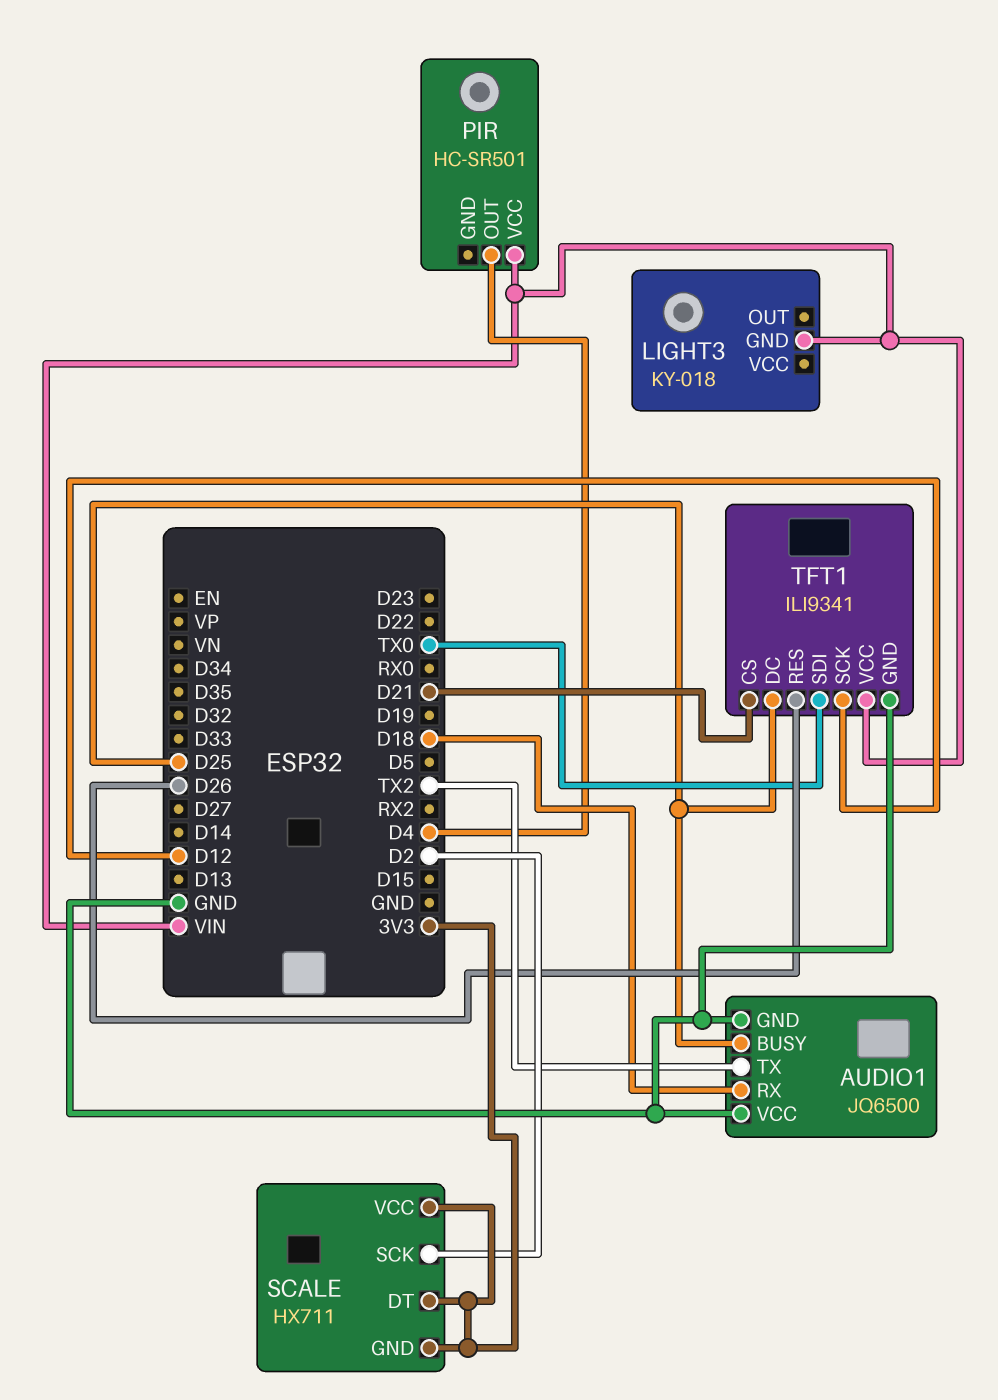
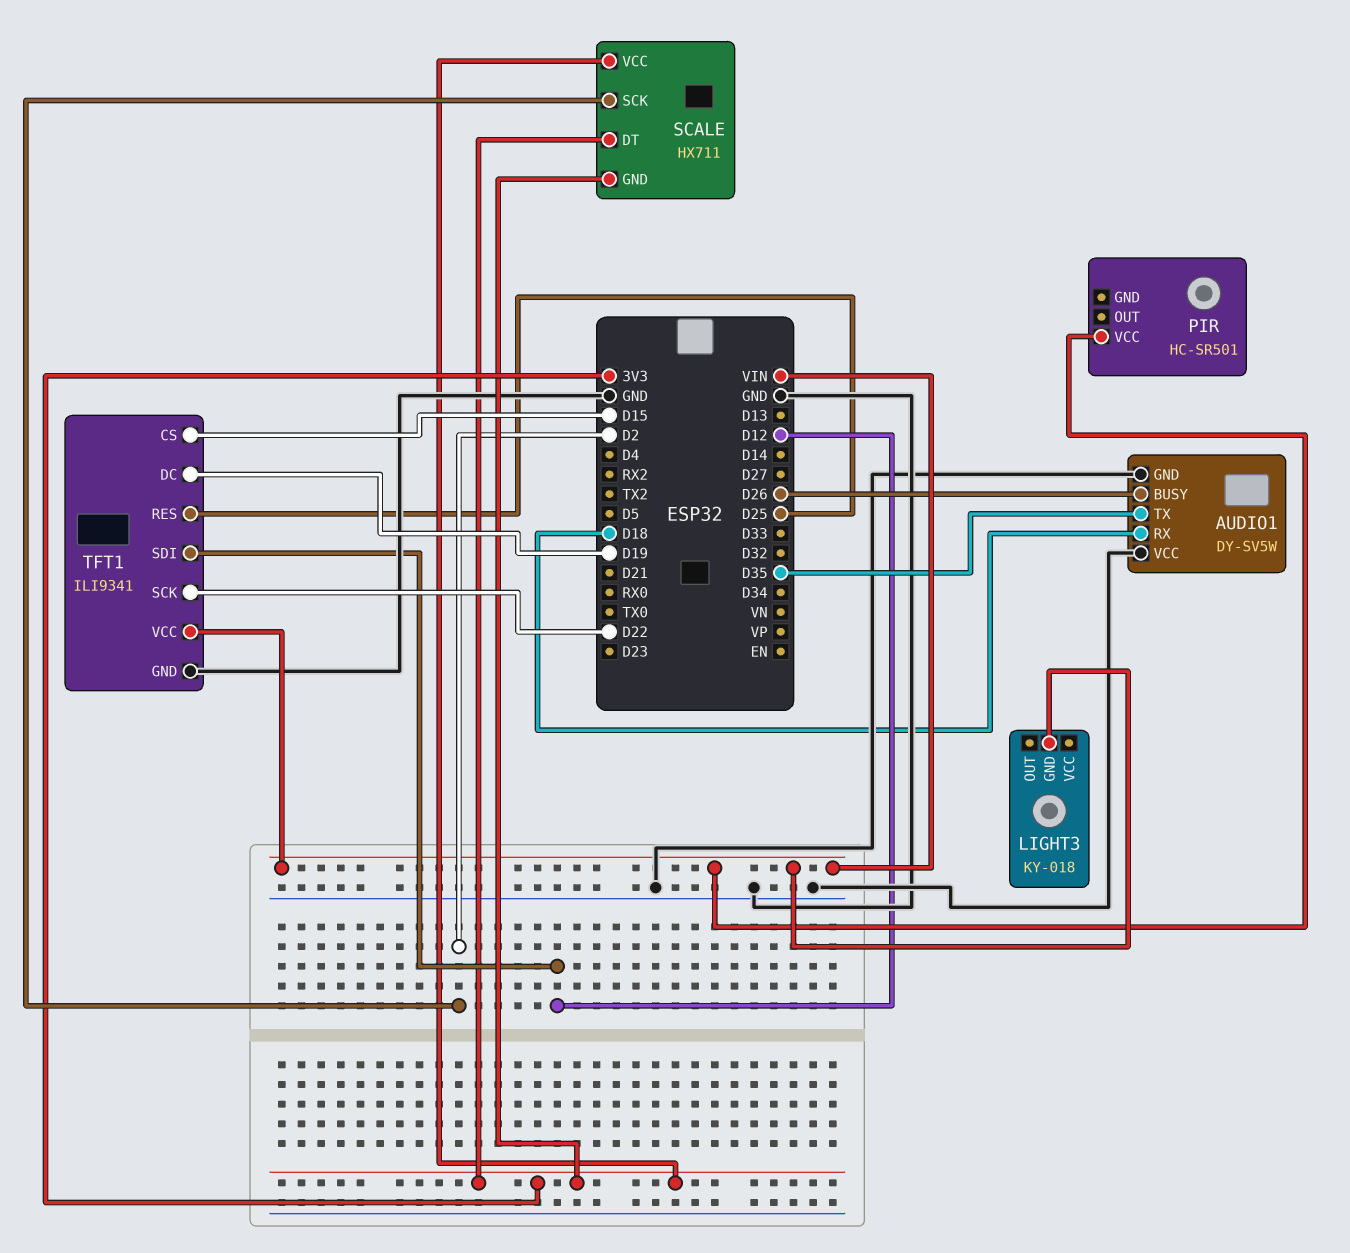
AUDIO1: JQ6500 -> DY-SV5W
AUDIO1 pin BUSY: D25 -> D26
AUDIO1 pin TX: TX2 -> D35
PIR pin OUT: D4 -> none
TFT1 pin CS: D21 -> D15
TFT1 pin DC: D25 -> D19
TFT1 pin RES: D26 -> D25
TFT1 pin SCK: D12 -> D22
TFT1 pin SDI: TX0 -> D12

